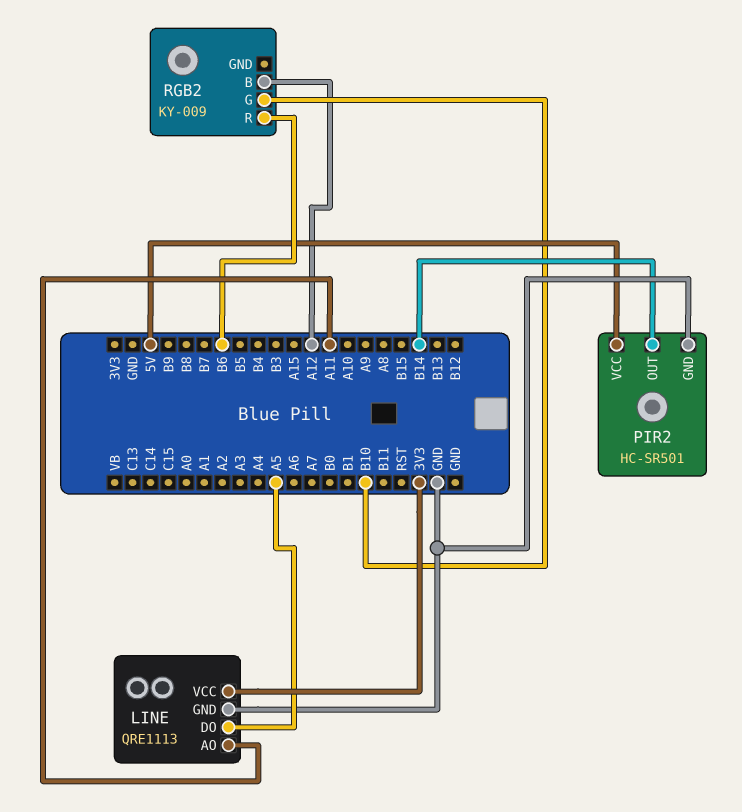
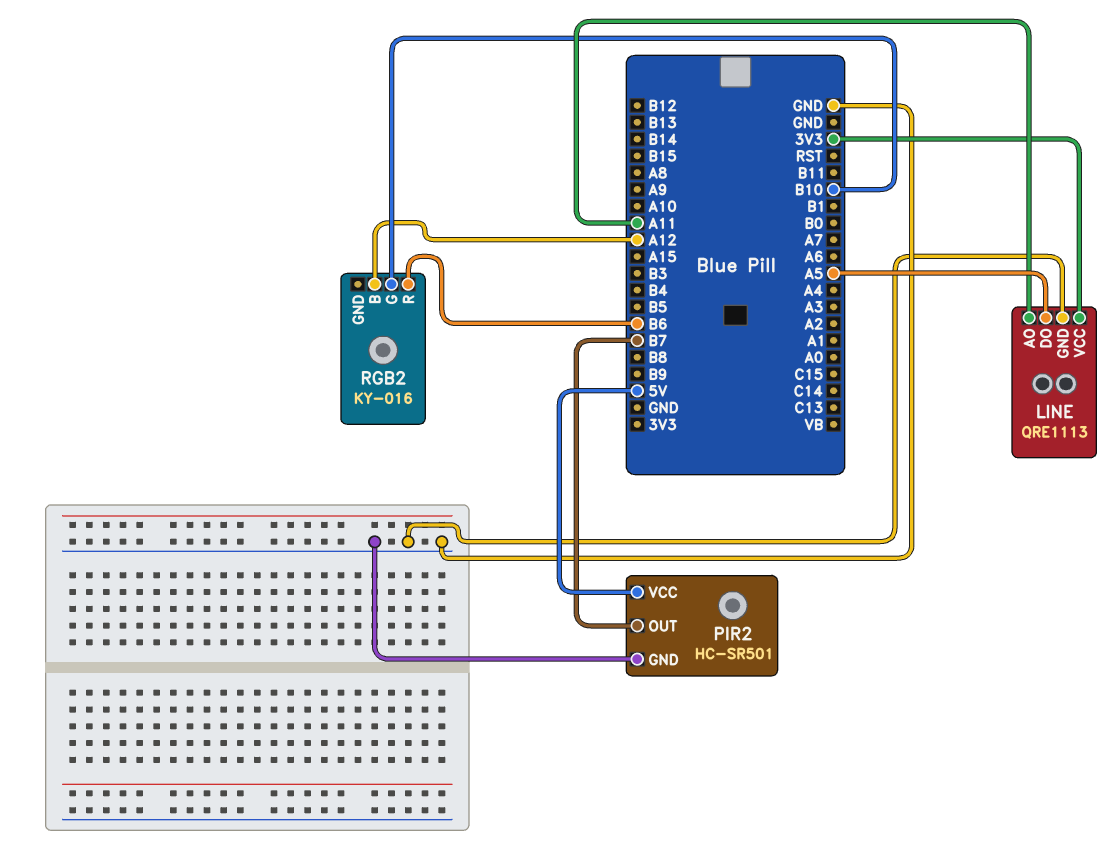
PIR2 pin OUT: B14 -> B7
RGB2: KY-009 -> KY-016

